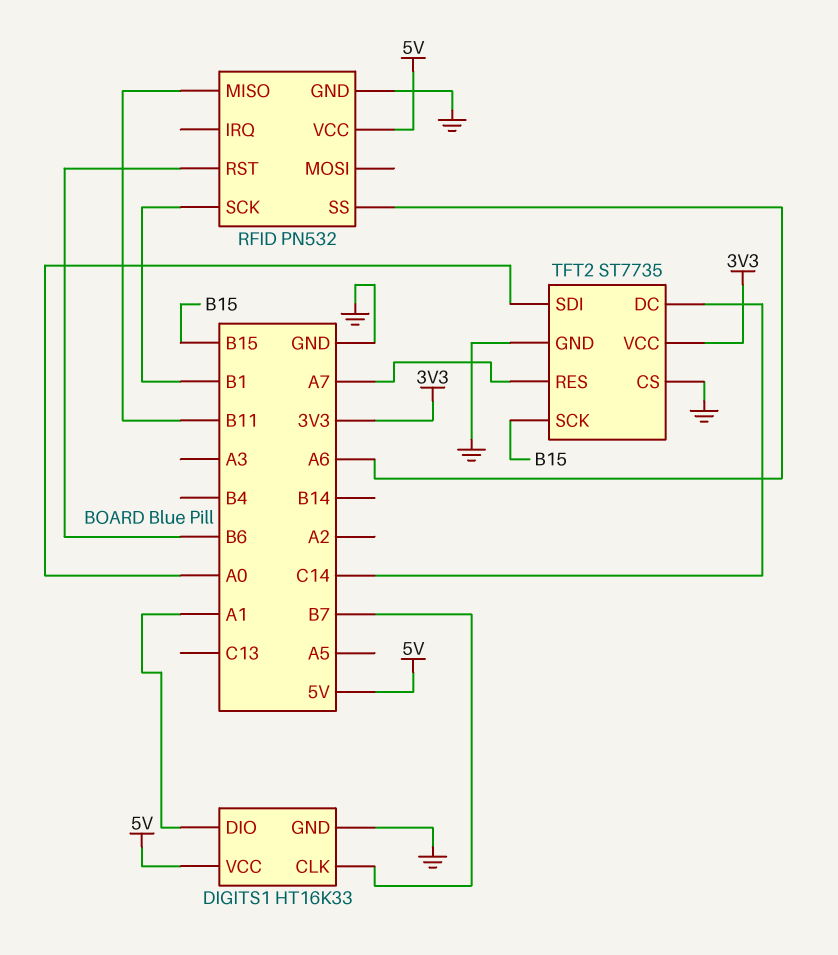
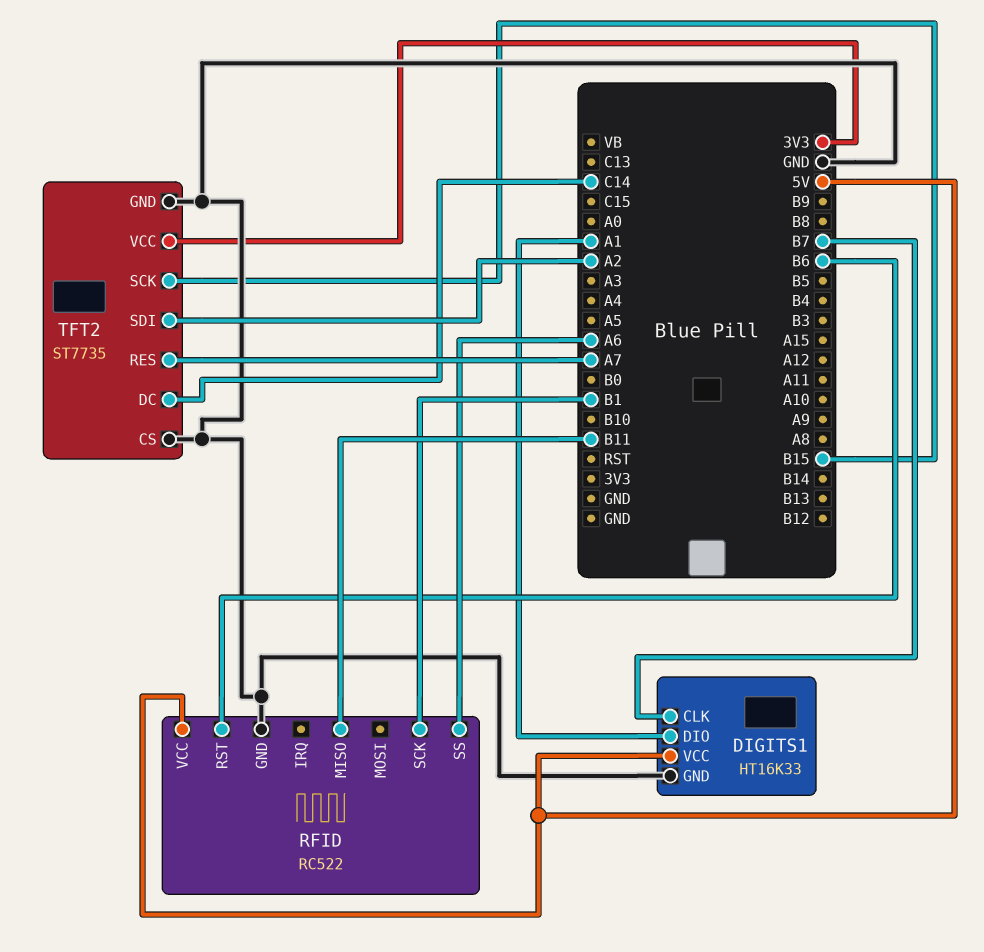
RFID: PN532 -> RC522
TFT2 pin SDI: A0 -> A2

